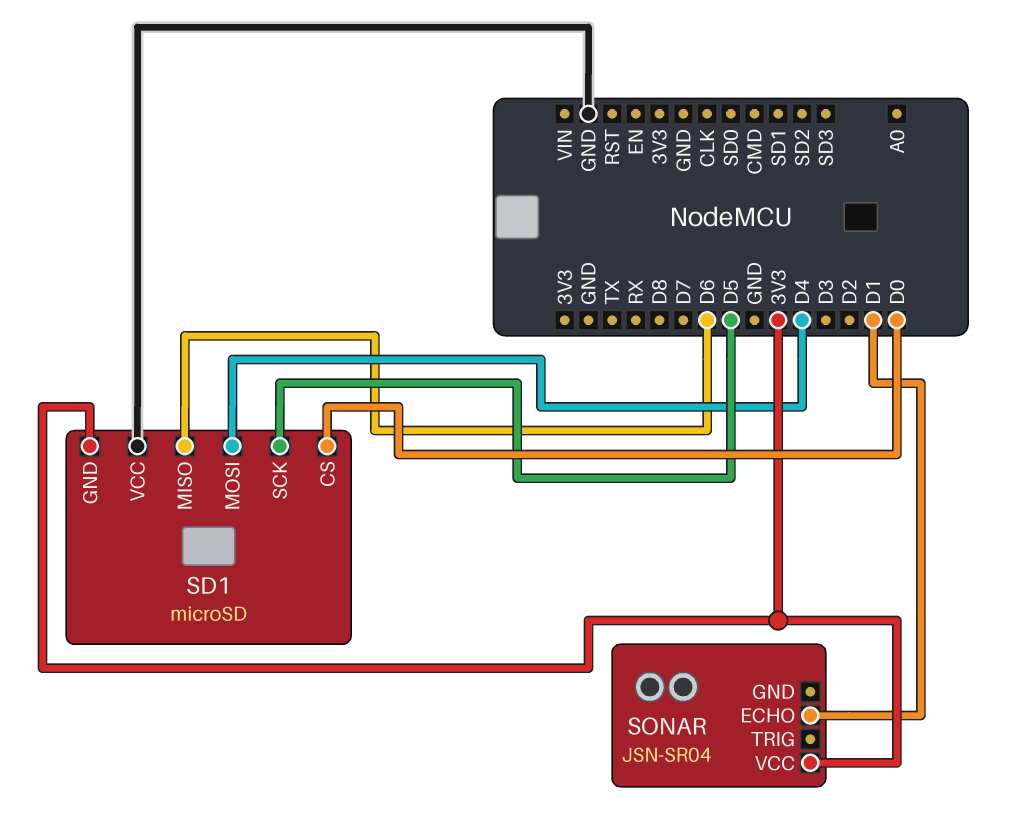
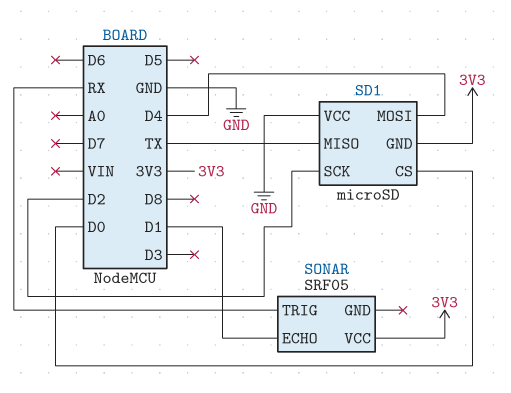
SD1 pin MISO: D6 -> TX
SD1 pin SCK: D5 -> D2
SONAR: JSN-SR04 -> SRF05
SONAR pin TRIG: none -> RX

